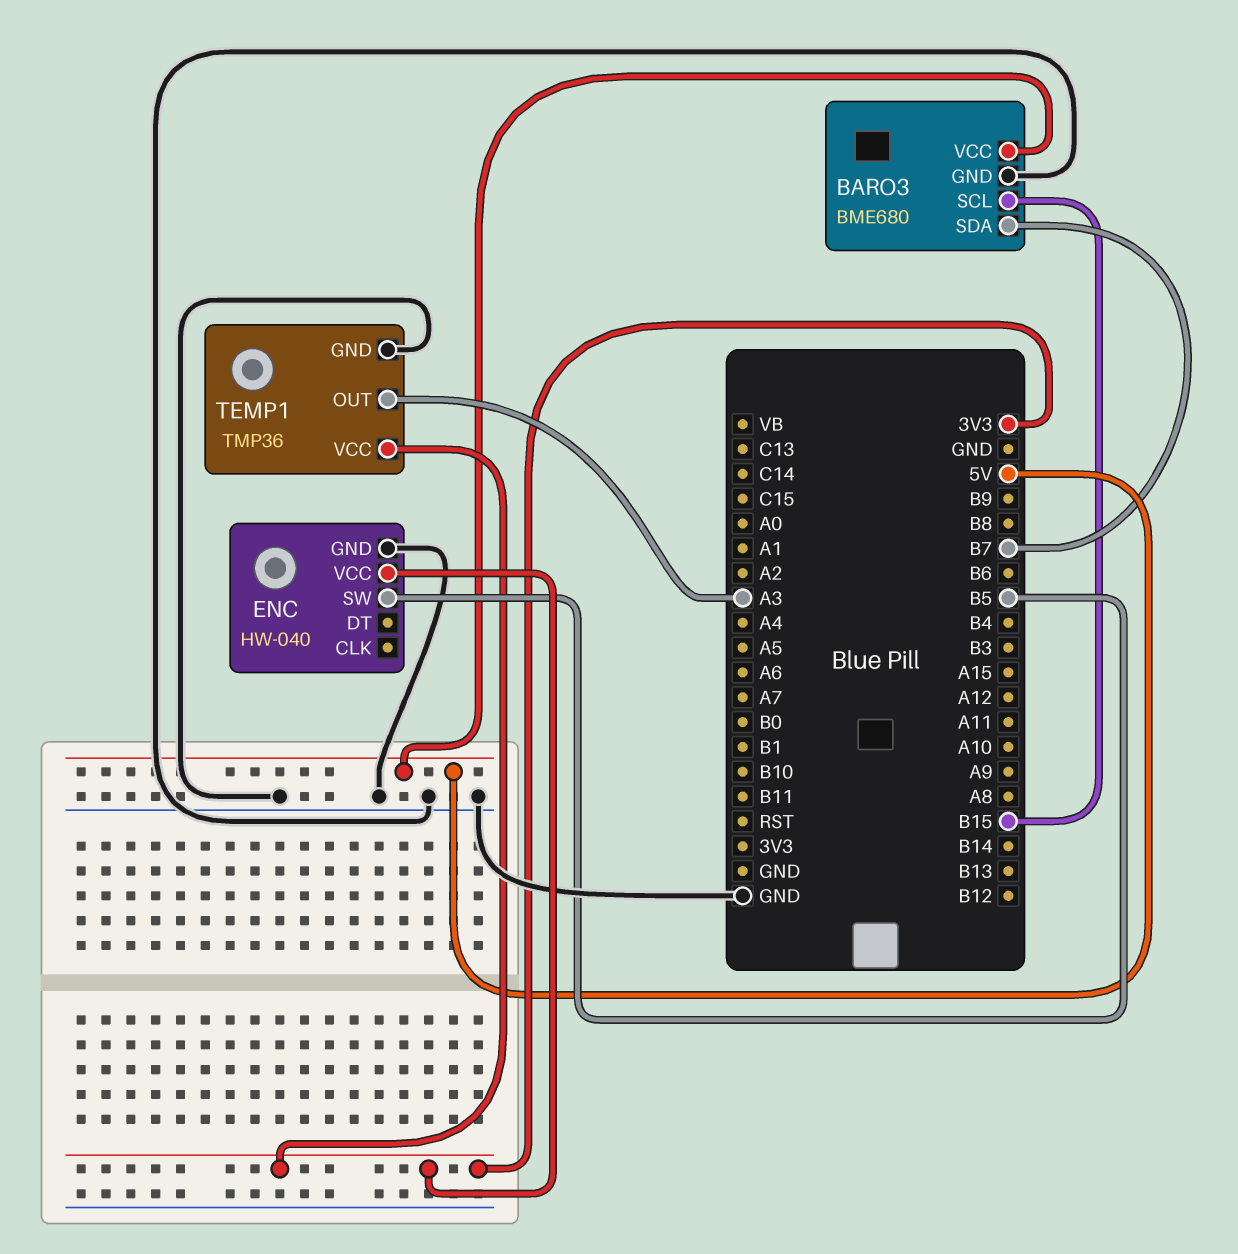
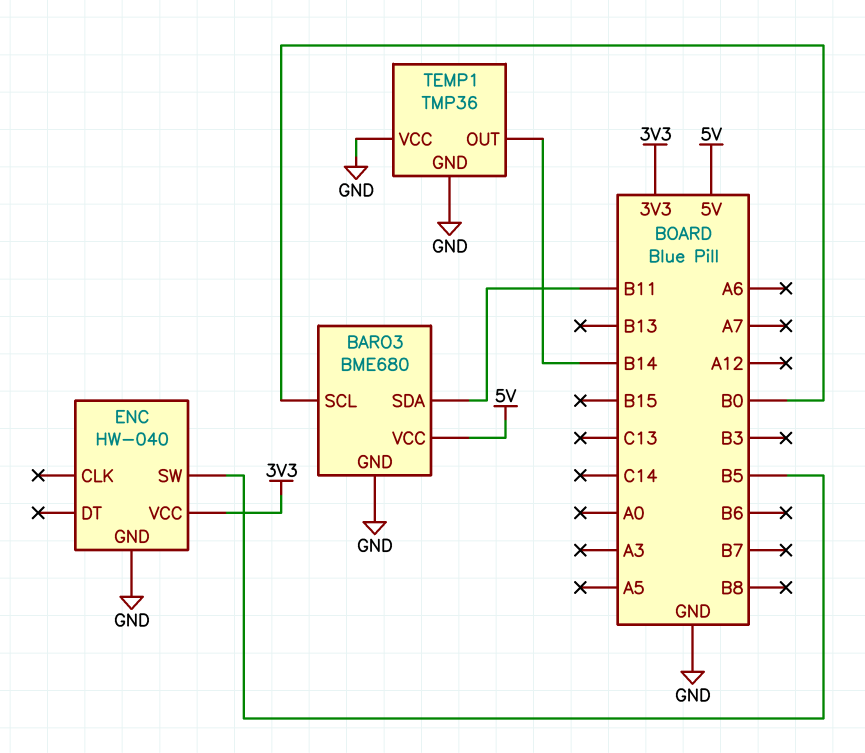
BARO3 pin SCL: B15 -> B0
BARO3 pin SDA: B7 -> B11
TEMP1 pin OUT: A3 -> B14
TEMP1 pin VCC: 3V3 -> GND

